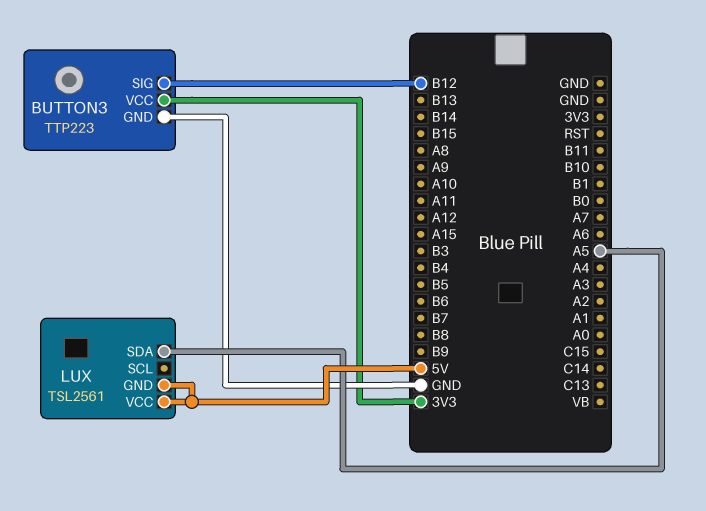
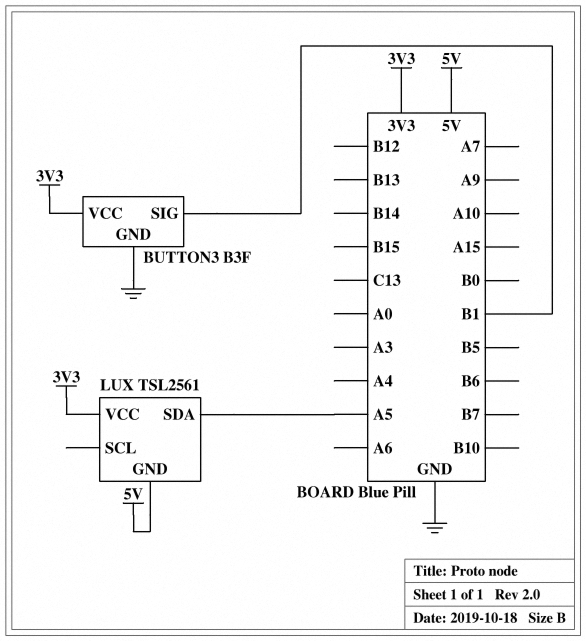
BUTTON3: TTP223 -> B3F
BUTTON3 pin SIG: B12 -> B1
LUX pin VCC: 5V -> 3V3

